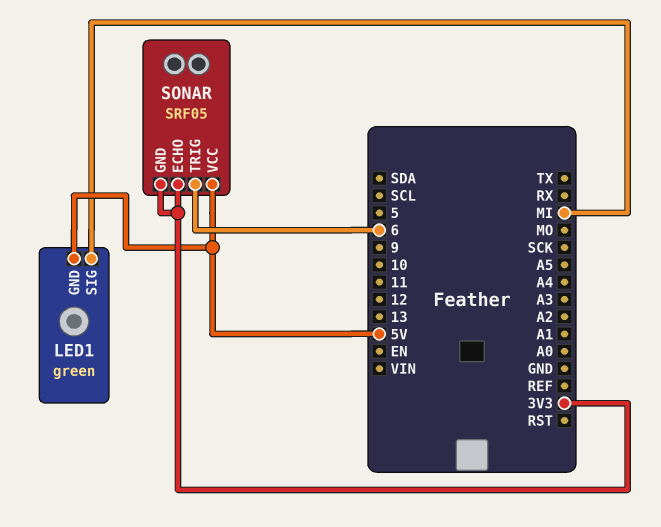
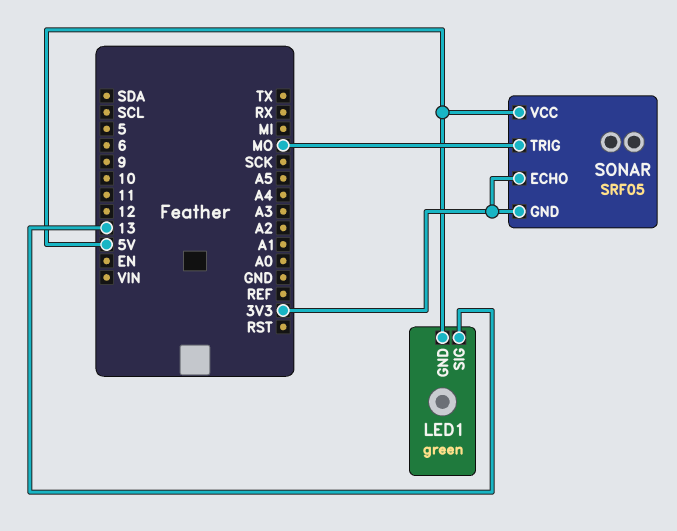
LED1 pin SIG: MI -> 13
SONAR pin TRIG: 6 -> MO

